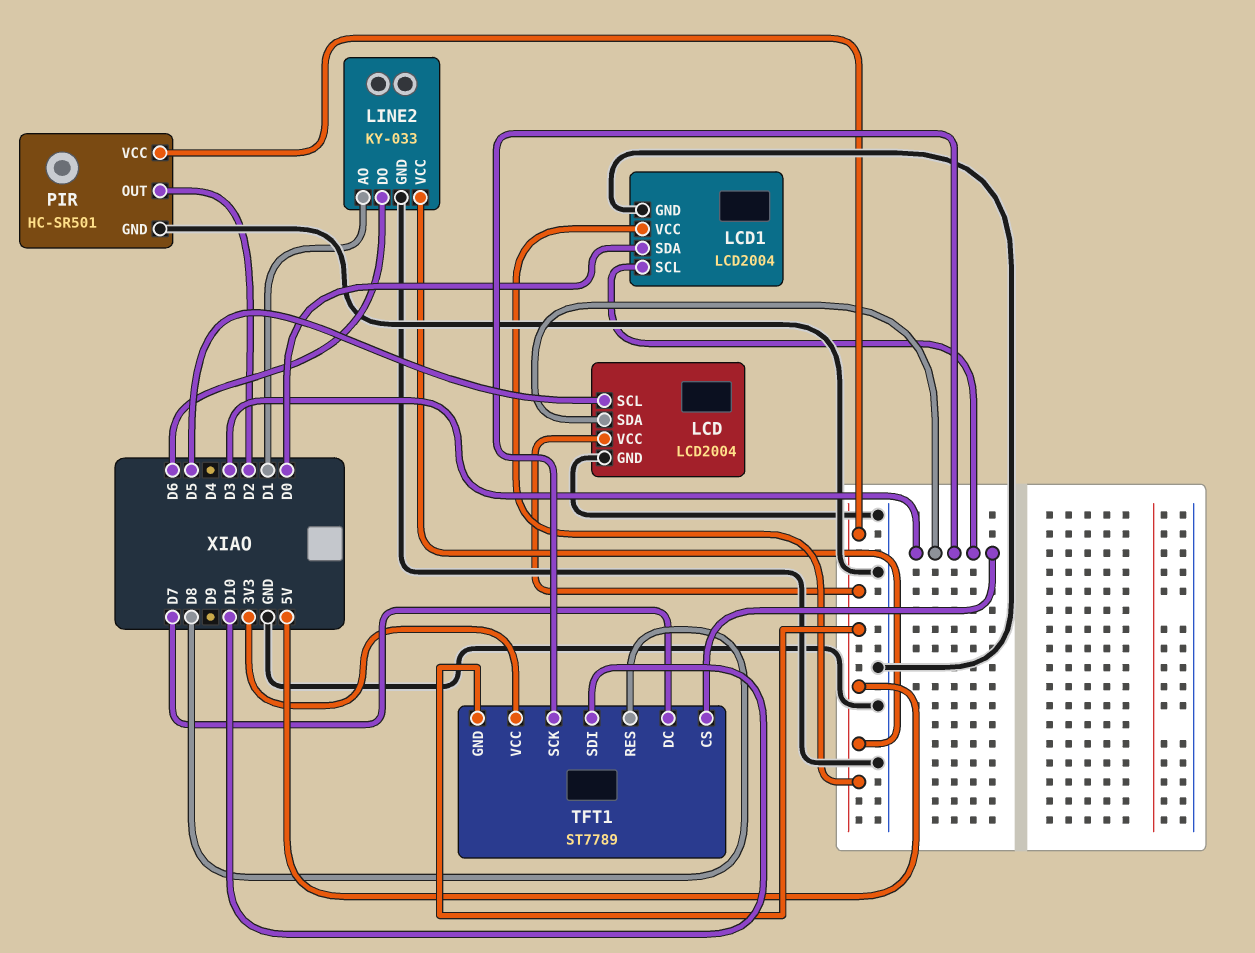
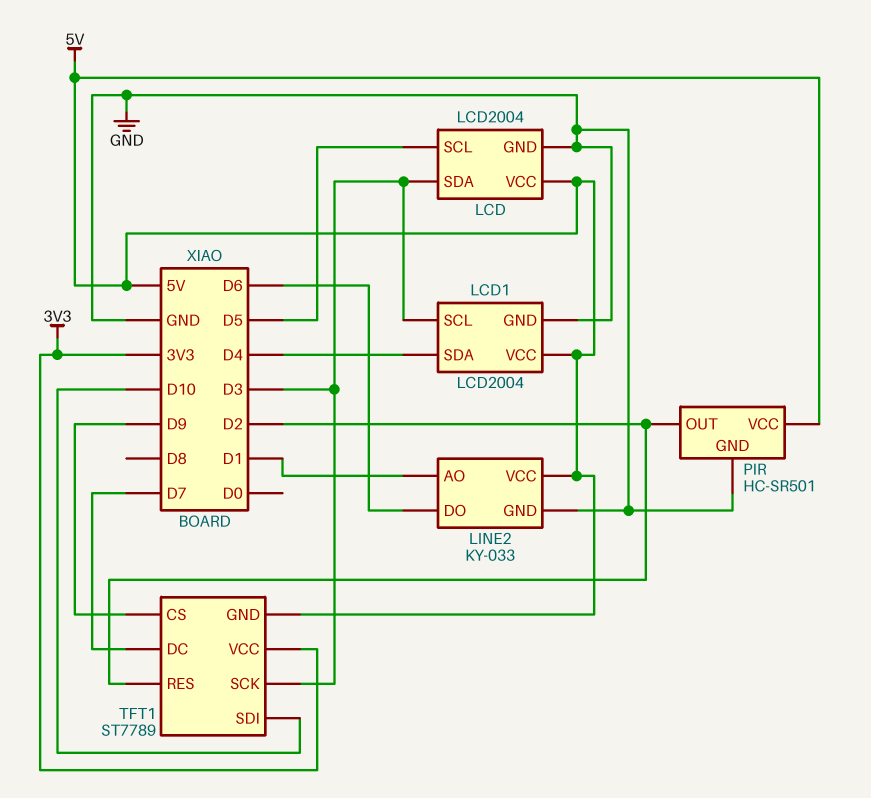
LCD1 pin SDA: D0 -> D4
TFT1 pin CS: D3 -> D9
TFT1 pin RES: D8 -> D2

